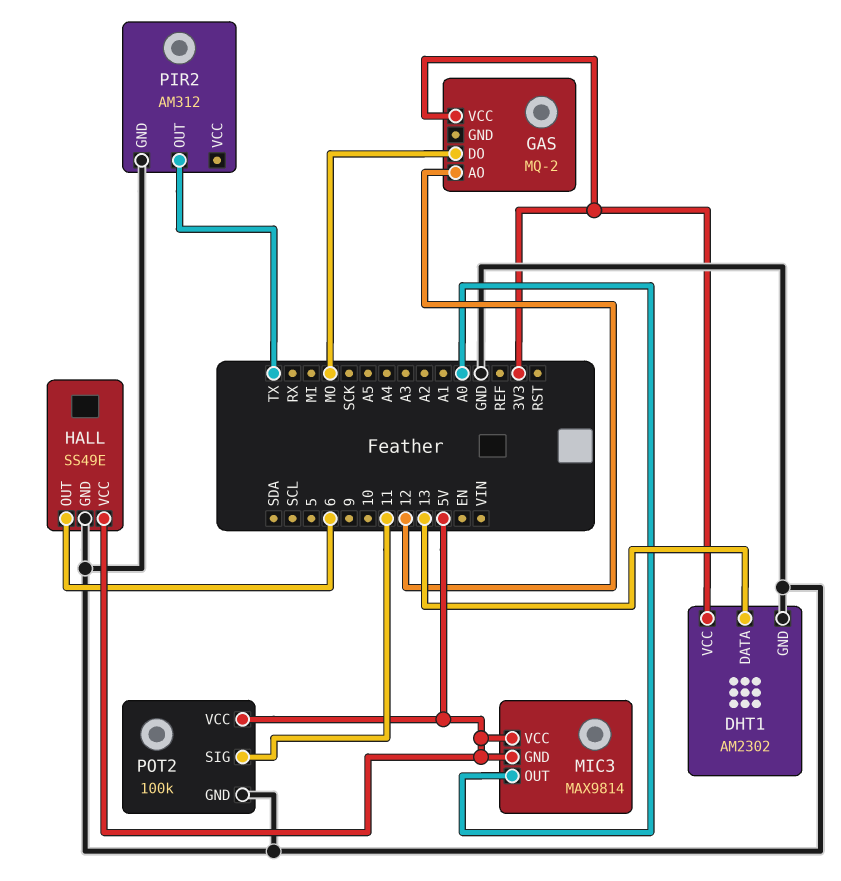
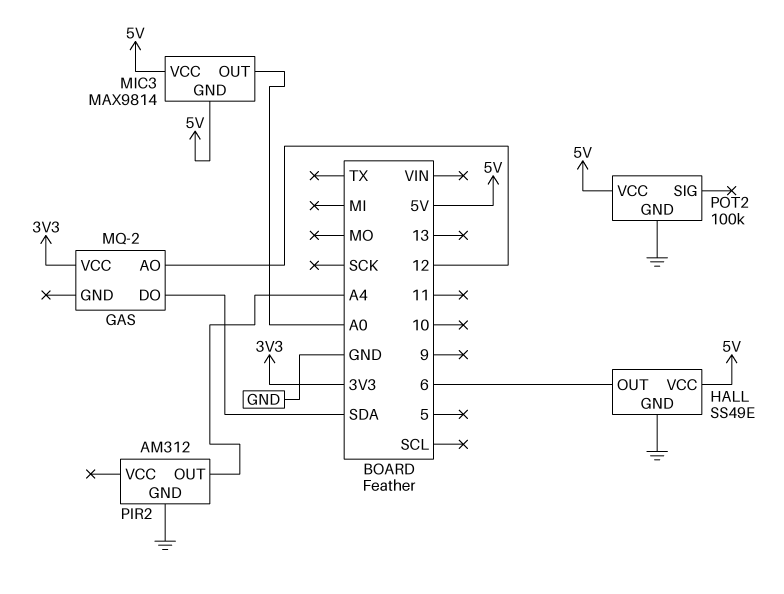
DHT1: AM2302 -> none
DHT1 pin DATA: 13 -> none
DHT1 pin GND: GND -> none
DHT1 pin VCC: 3V3 -> none
GAS pin DO: MO -> SDA
PIR2 pin OUT: TX -> A4
POT2 pin SIG: 11 -> none

